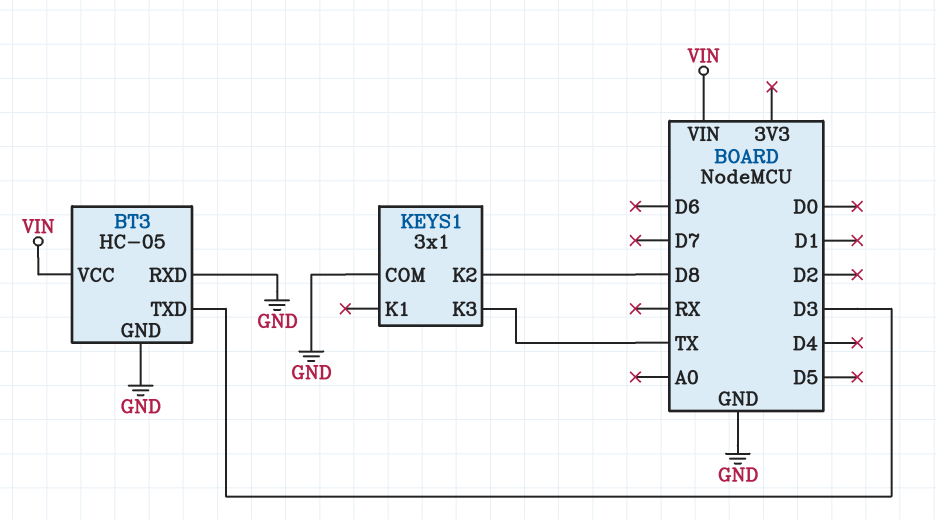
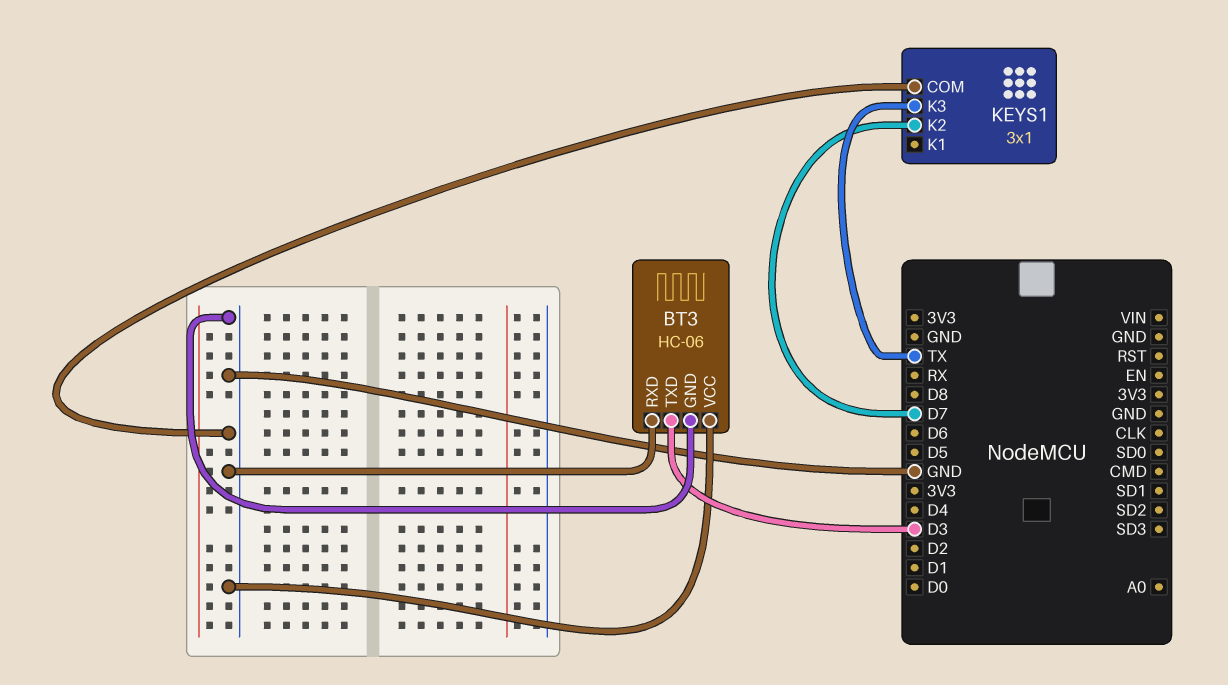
BT3: HC-05 -> HC-06
BT3 pin VCC: VIN -> GND
KEYS1 pin K2: D8 -> D7

